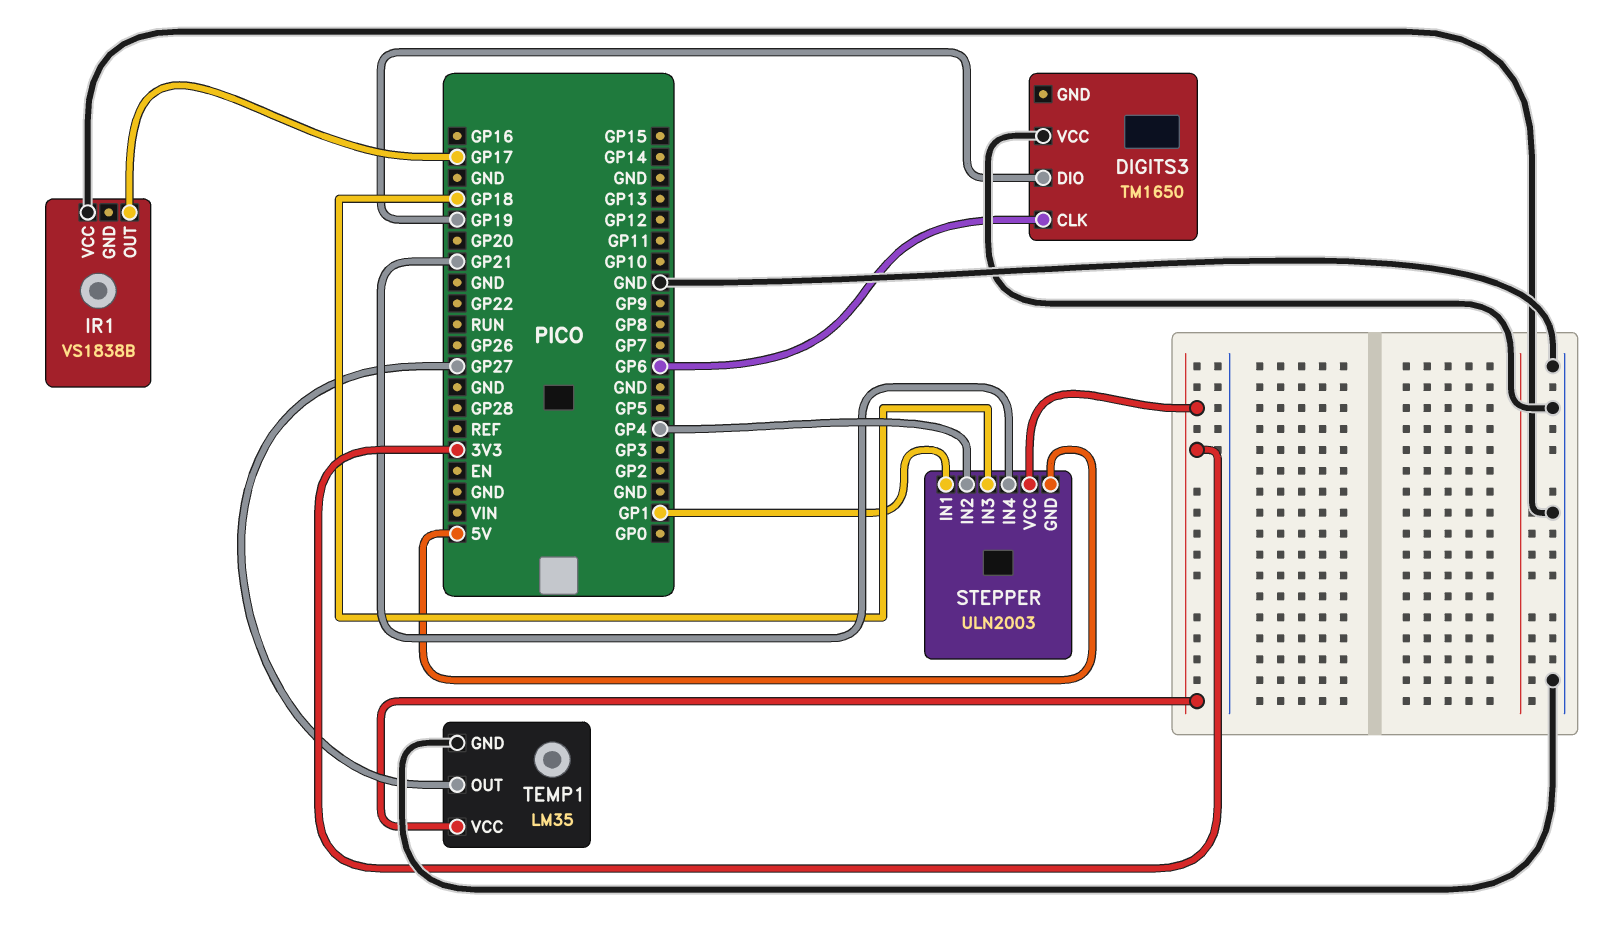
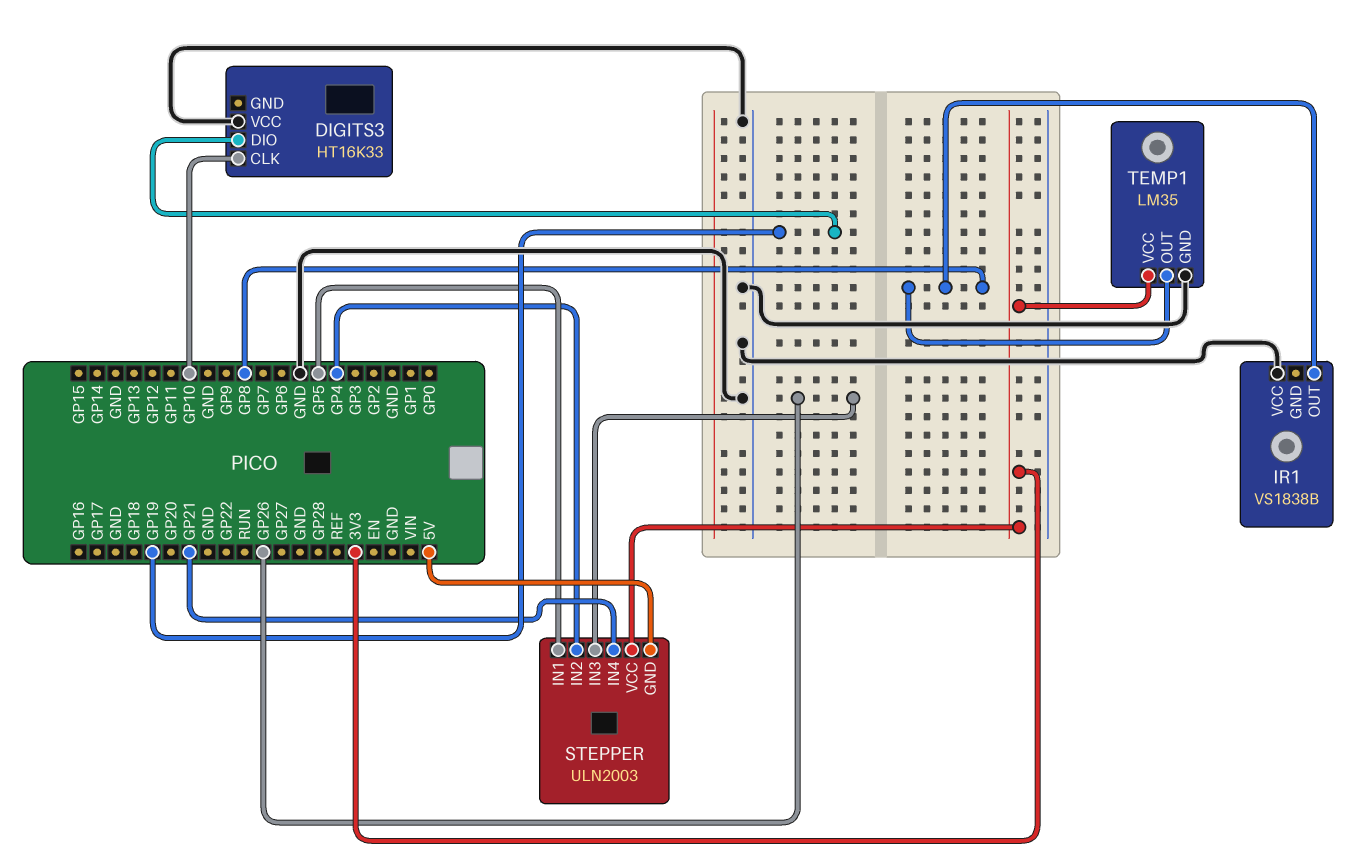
DIGITS3: TM1650 -> HT16K33
DIGITS3 pin CLK: GP6 -> GP10
IR1 pin OUT: GP17 -> GP8
STEPPER pin IN1: GP1 -> GP5
STEPPER pin IN3: GP18 -> GP26
TEMP1 pin OUT: GP27 -> GP8

